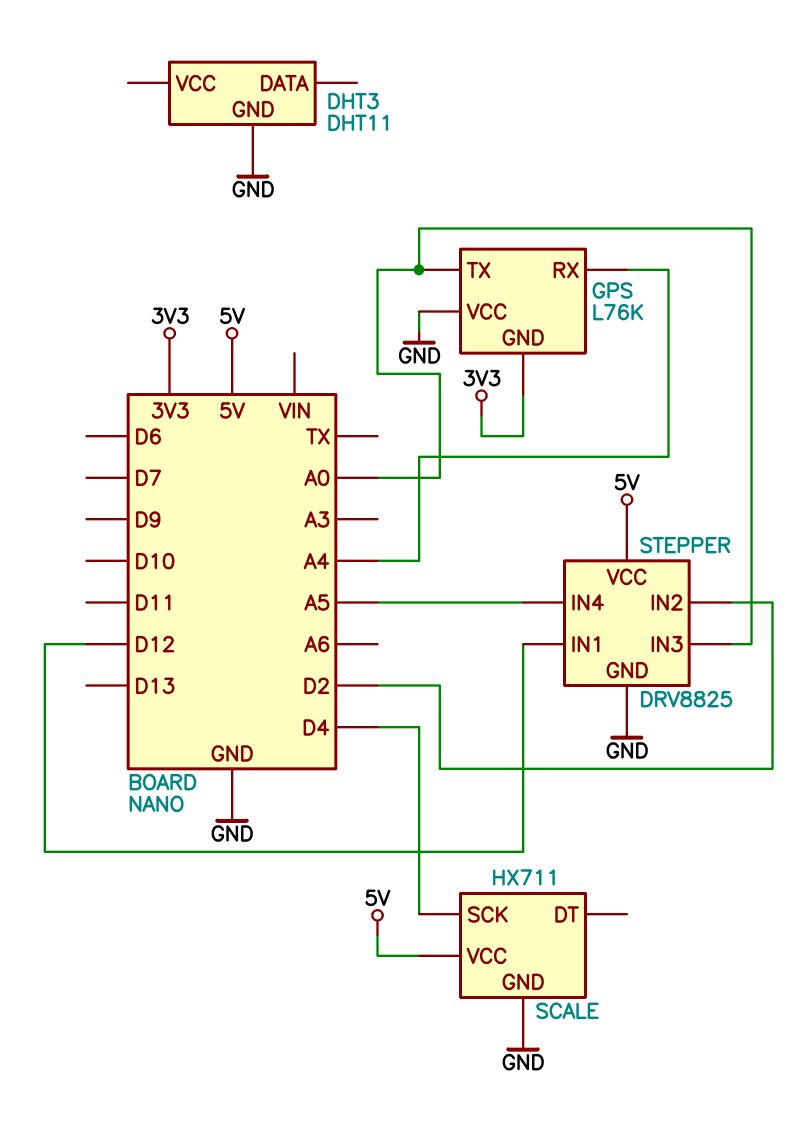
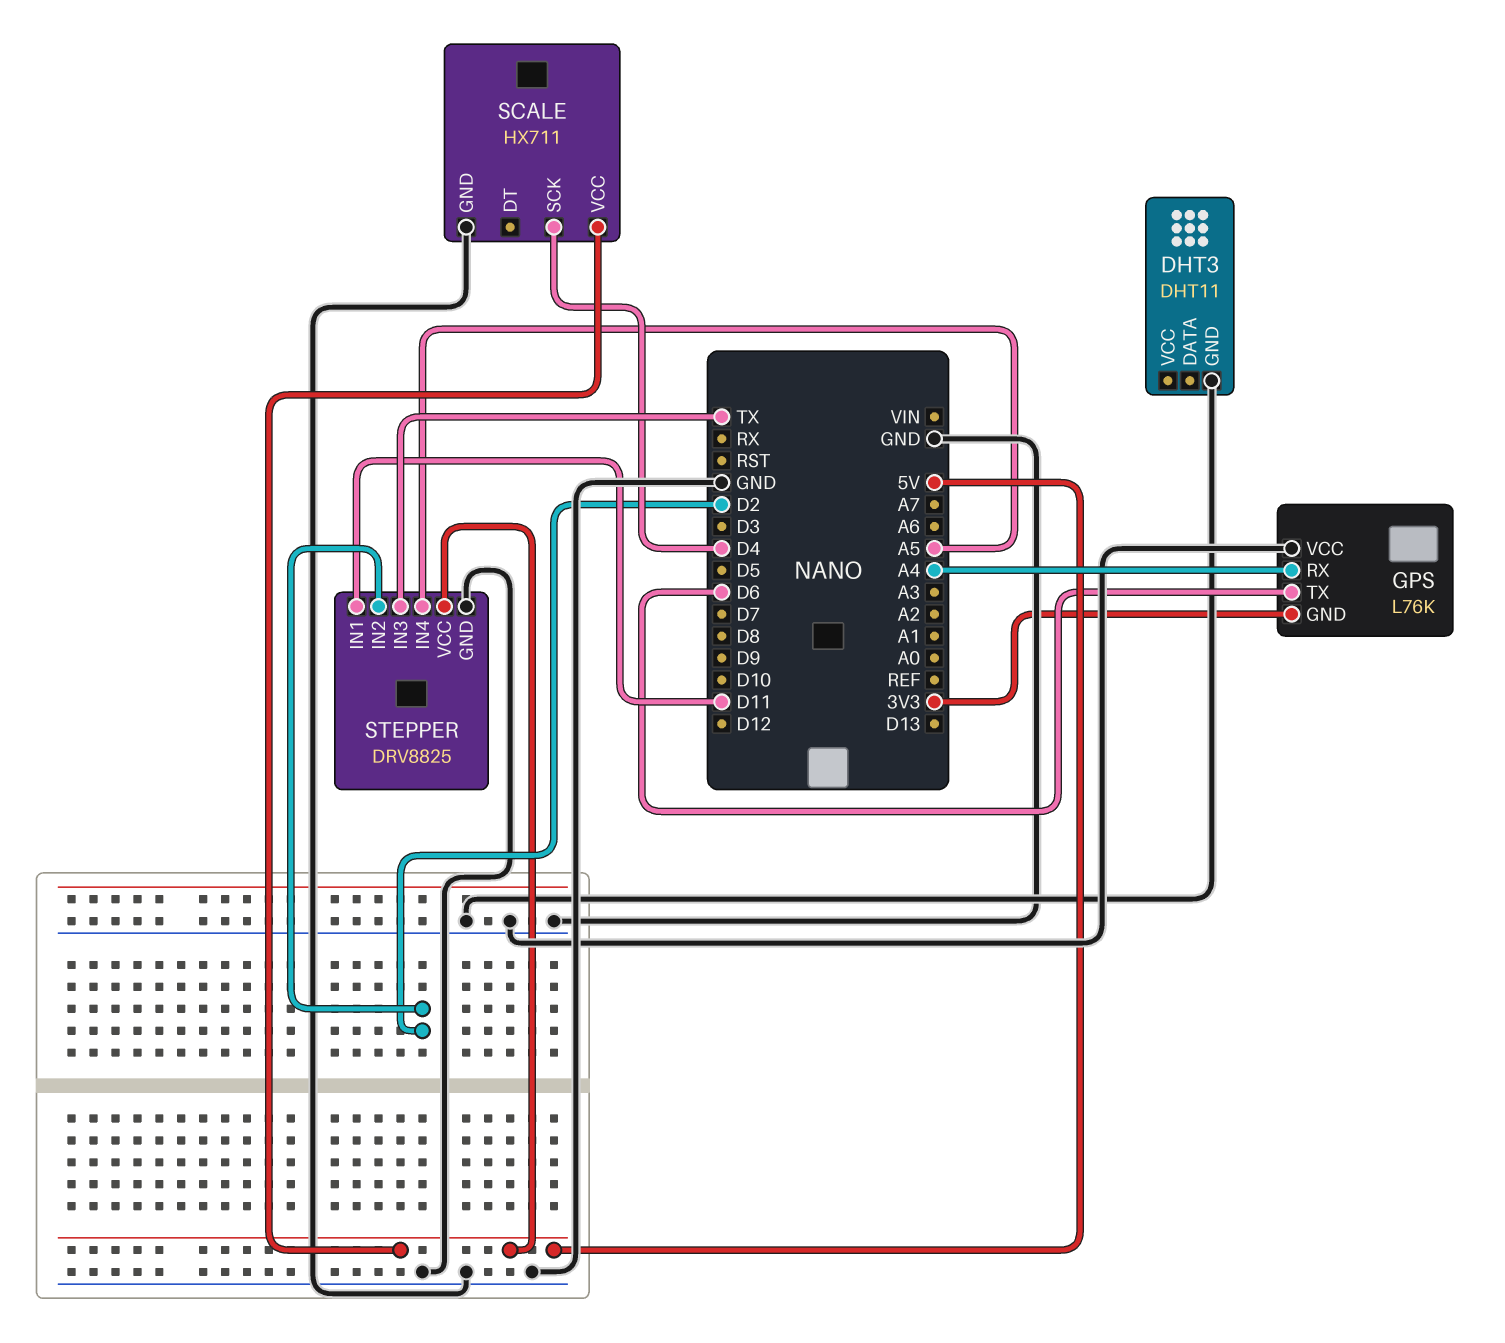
GPS pin TX: A0 -> D6
STEPPER pin IN1: D12 -> D11
STEPPER pin IN3: A0 -> TX

